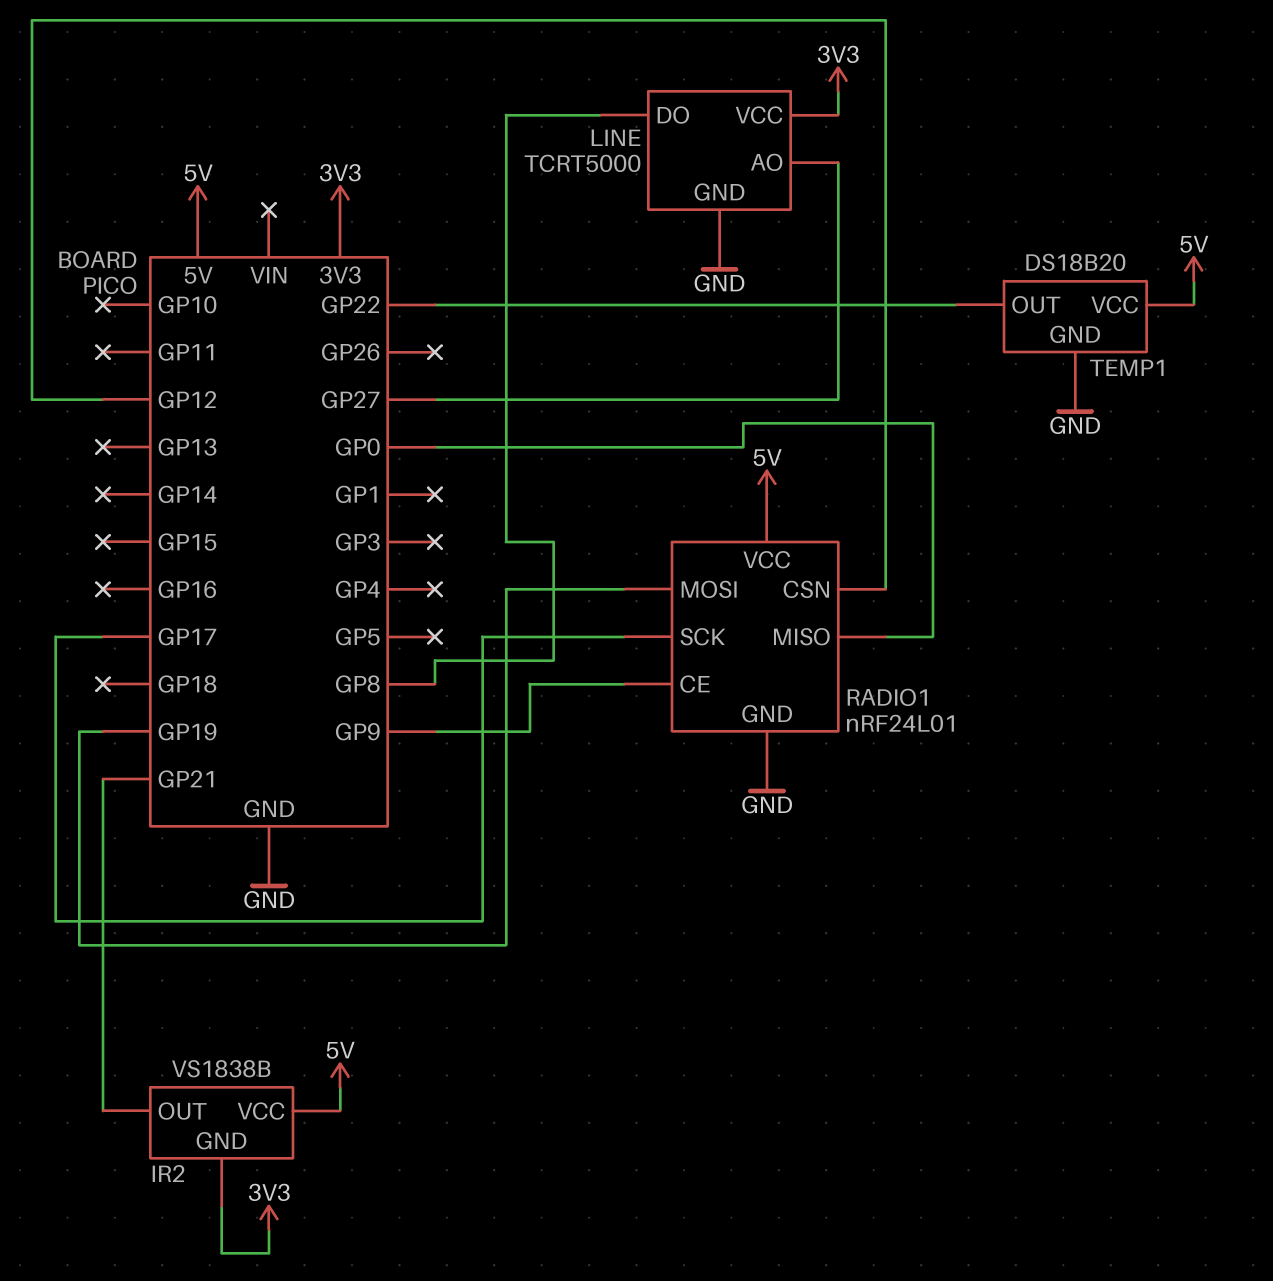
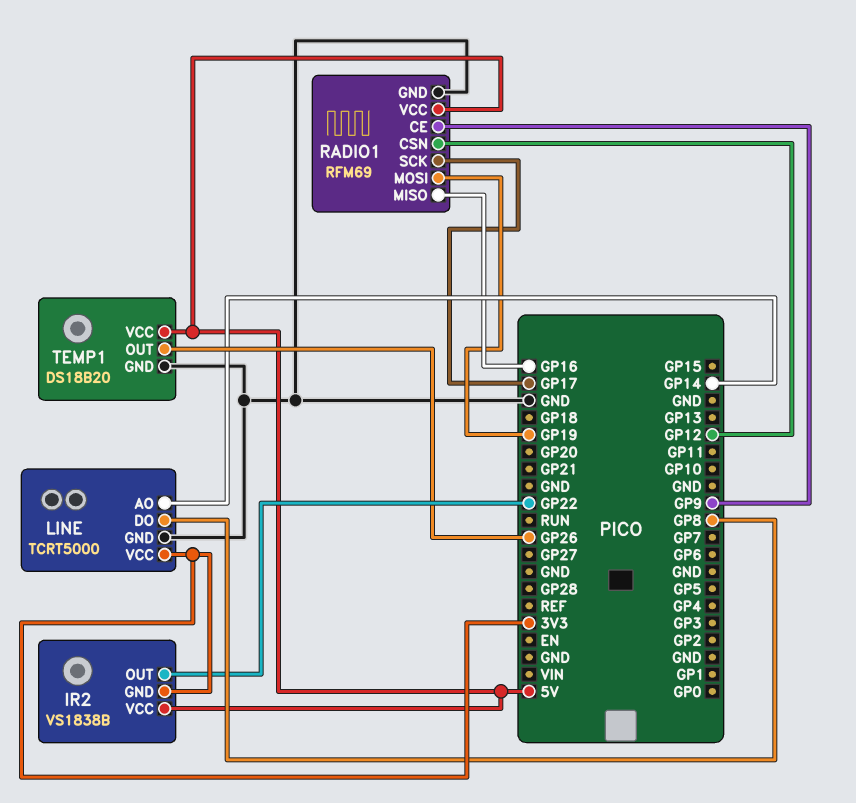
IR2 pin OUT: GP21 -> GP22
LINE pin AO: GP27 -> GP14
RADIO1: nRF24L01 -> RFM69
RADIO1 pin MISO: GP0 -> GP16
TEMP1 pin OUT: GP22 -> GP26

